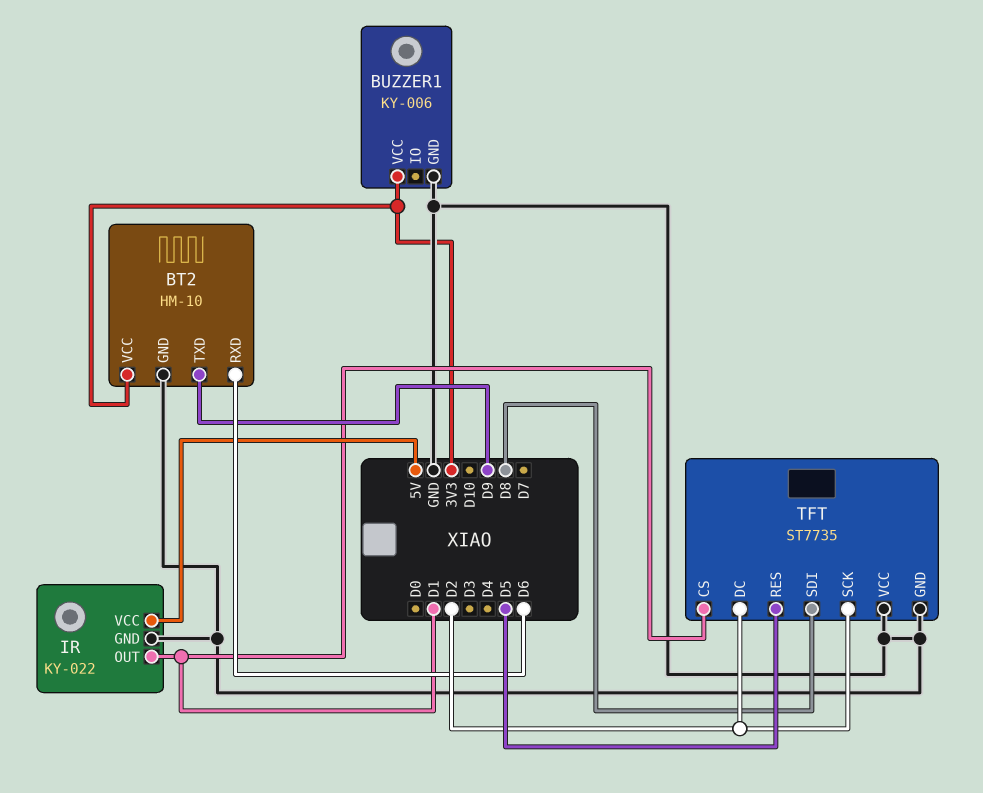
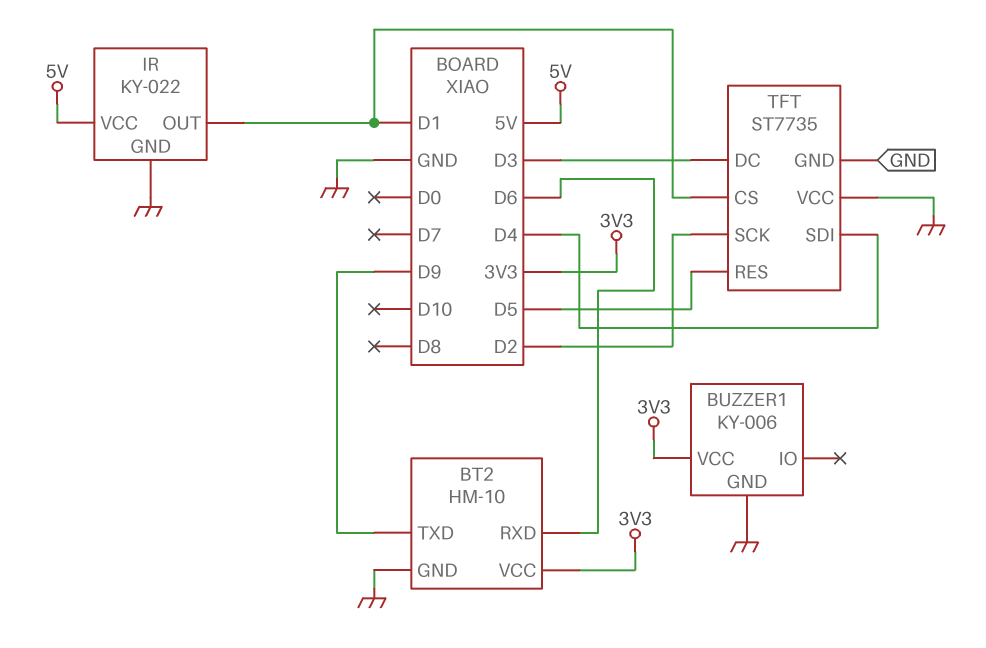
TFT pin DC: D2 -> D3
TFT pin SDI: D8 -> D4

